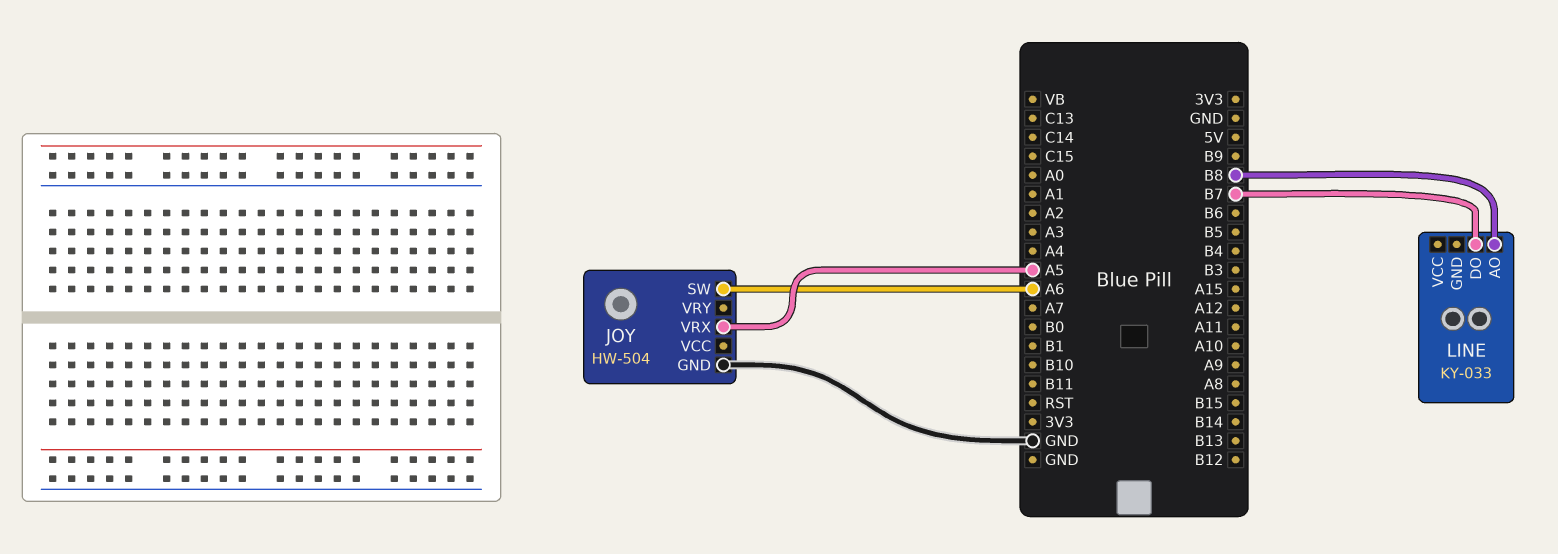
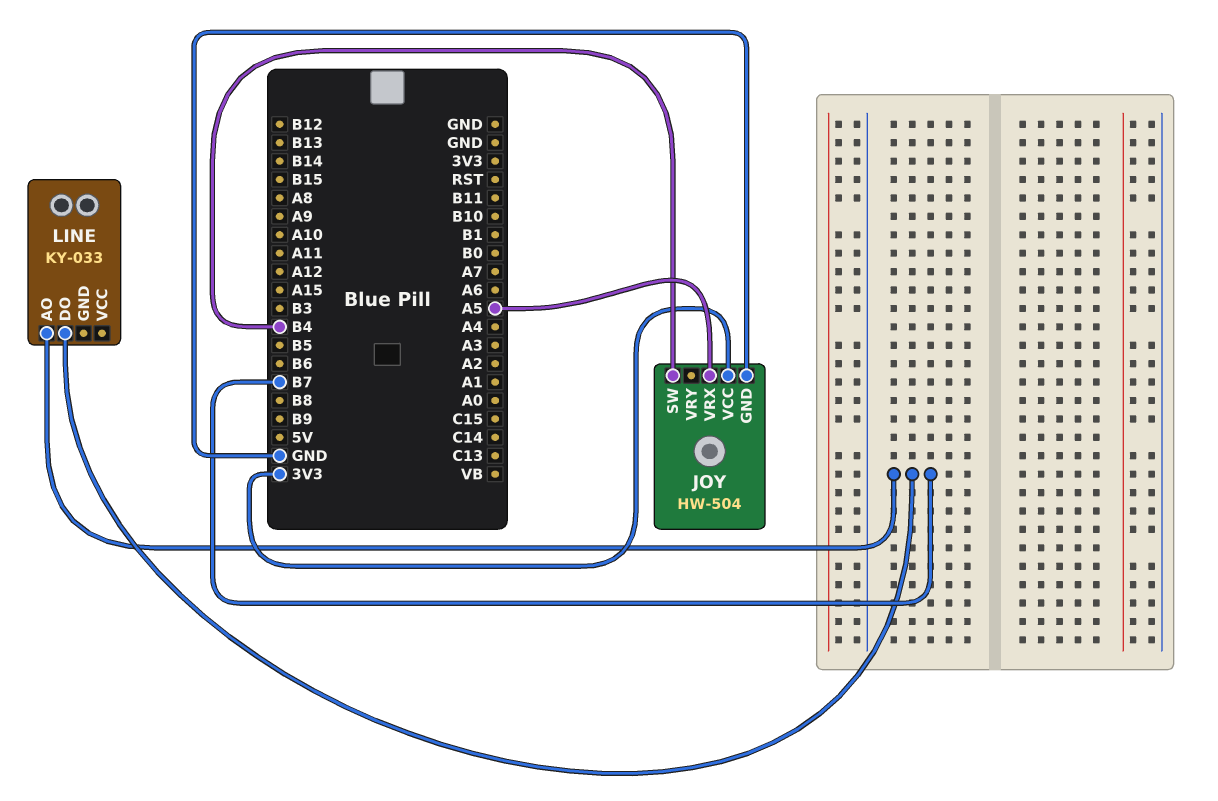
JOY pin SW: A6 -> B4
JOY pin VCC: none -> 3V3
LINE pin AO: B8 -> B7

